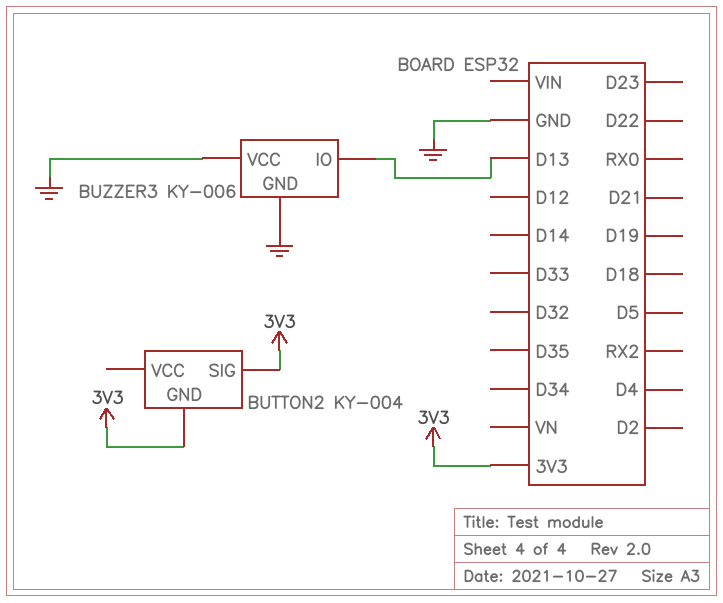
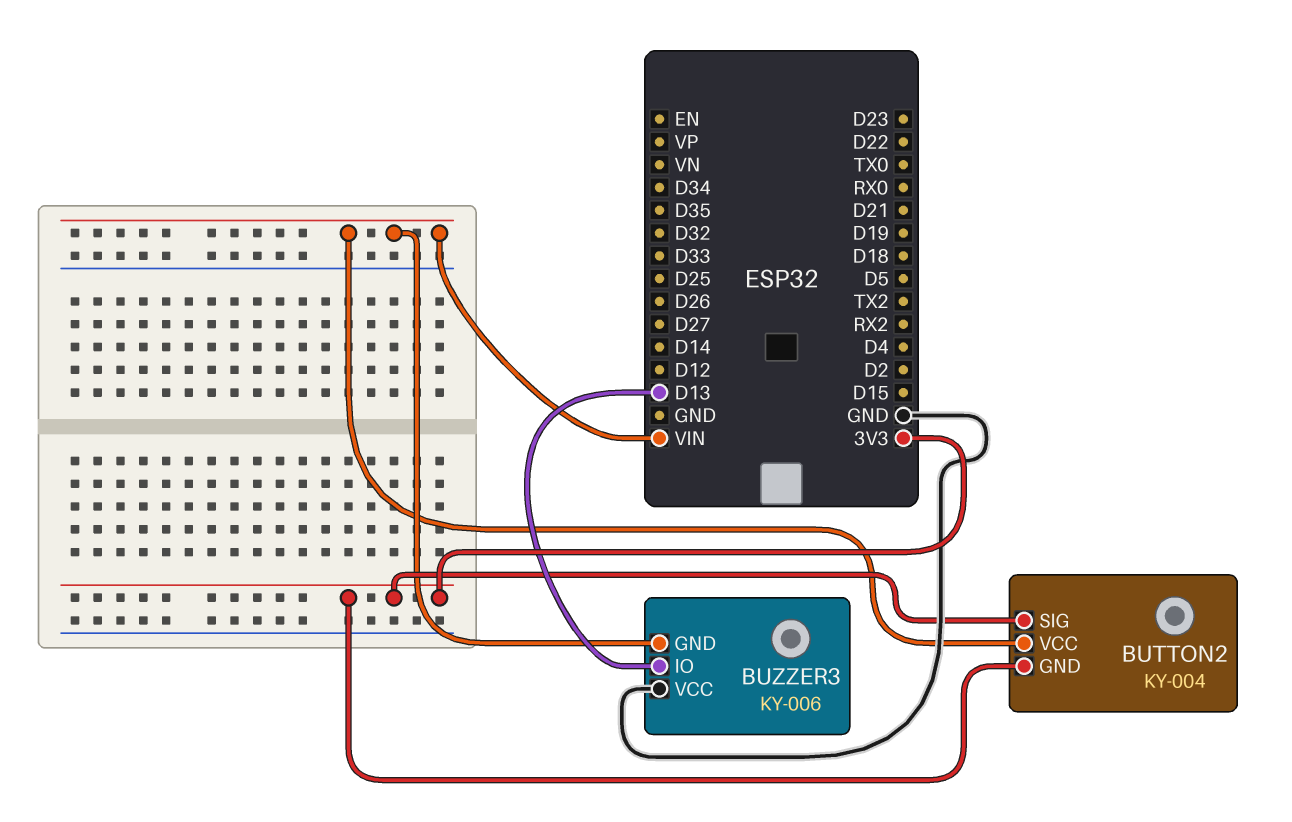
BUTTON2 pin VCC: none -> VIN
BUZZER3 pin GND: GND -> VIN

